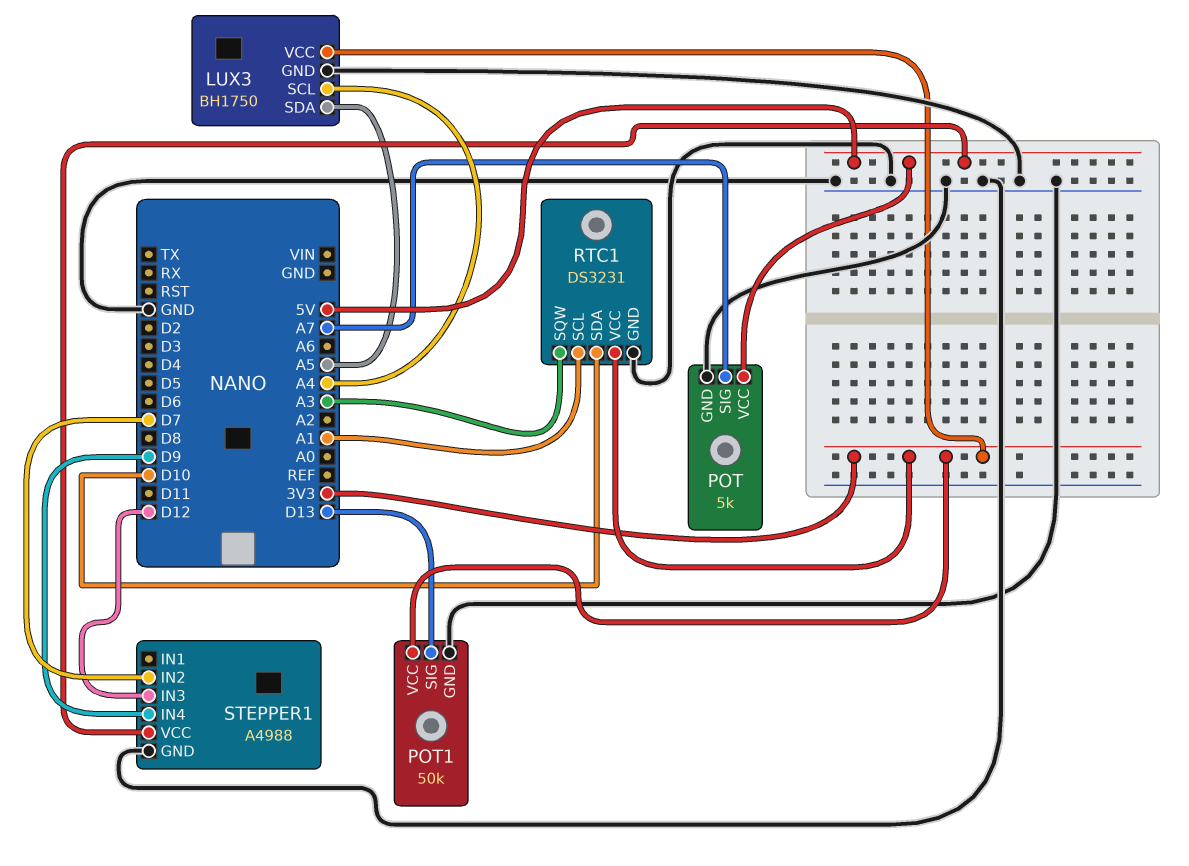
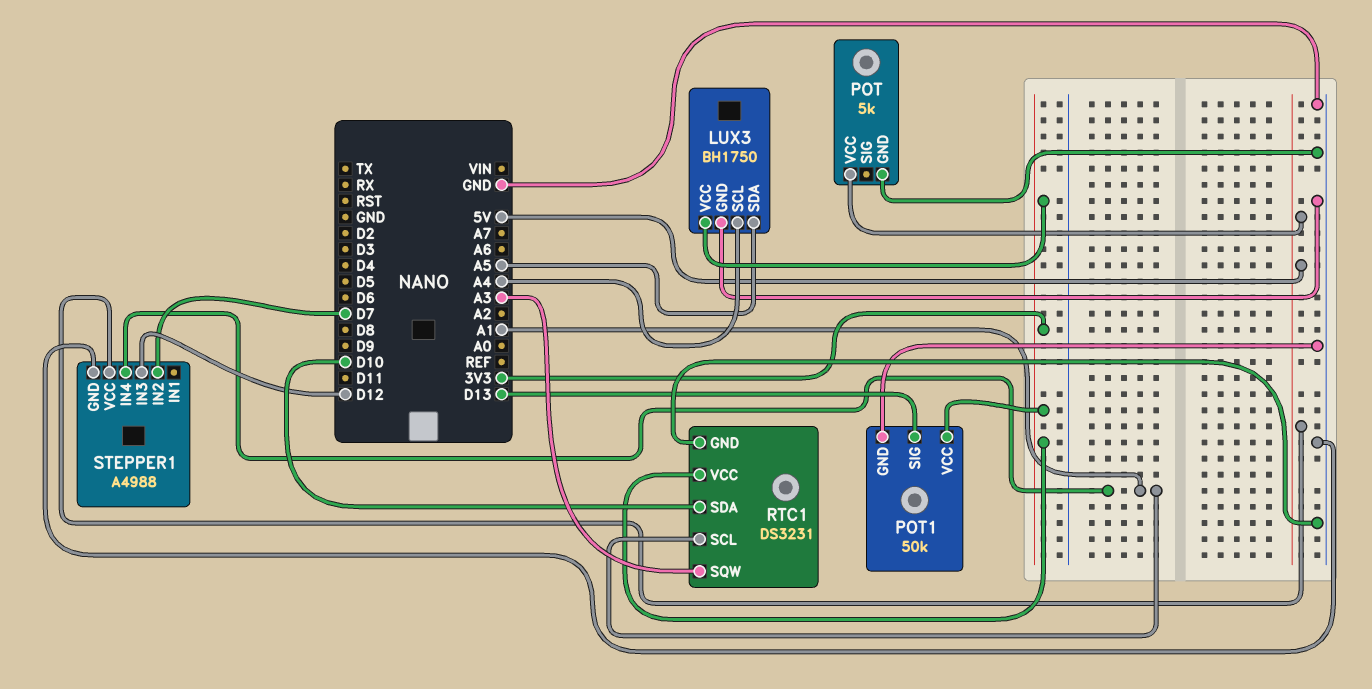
POT pin SIG: A7 -> none
STEPPER1 pin IN4: D9 -> A1

